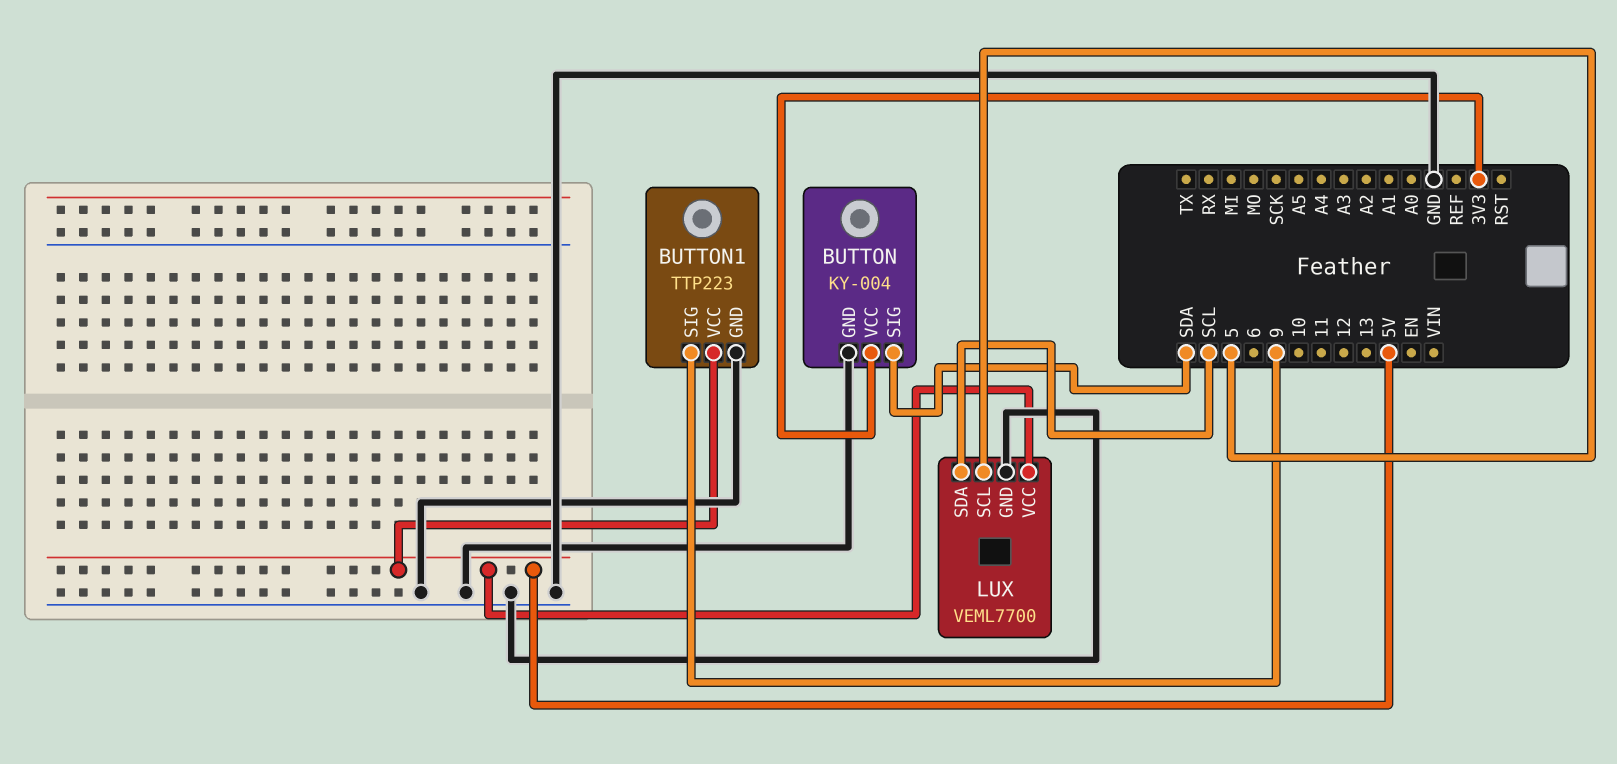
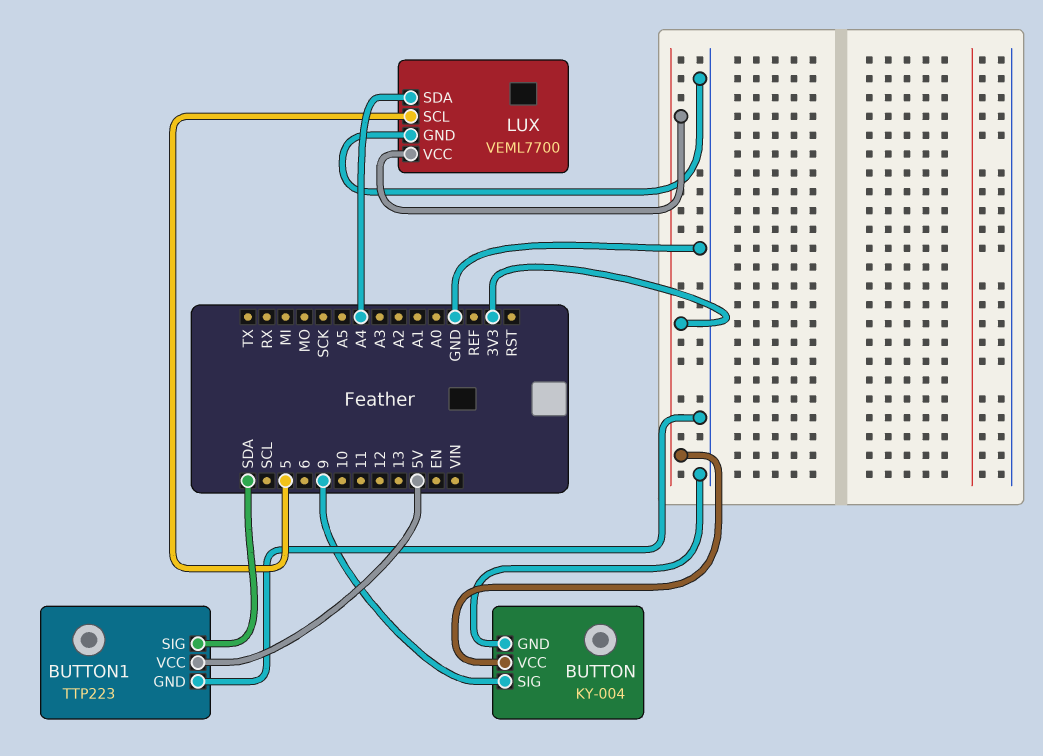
BUTTON pin SIG: SDA -> 9
BUTTON1 pin SIG: 9 -> SDA
LUX pin SDA: SCL -> A4
LUX pin VCC: 5V -> 3V3

